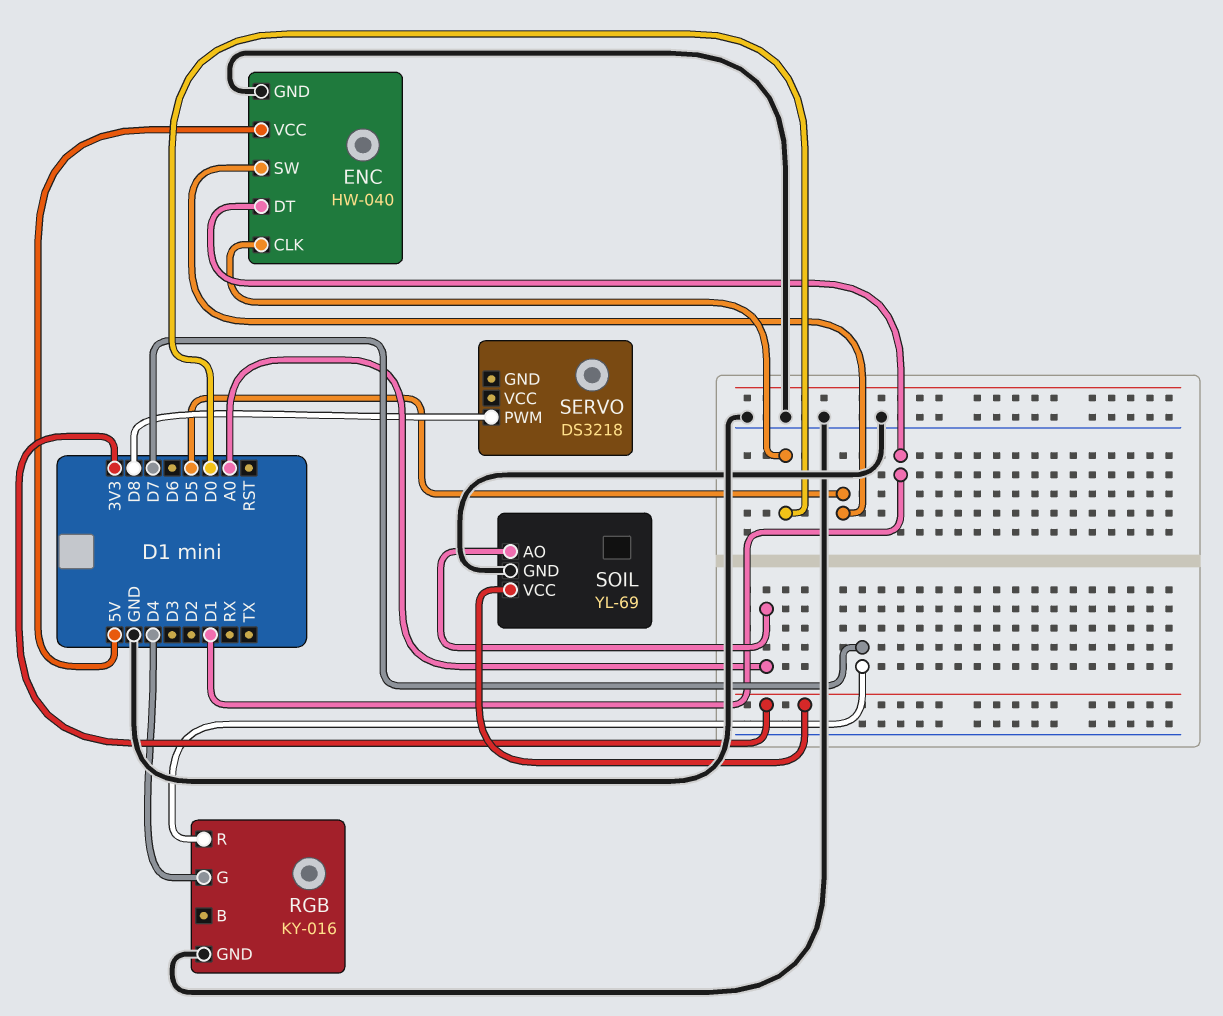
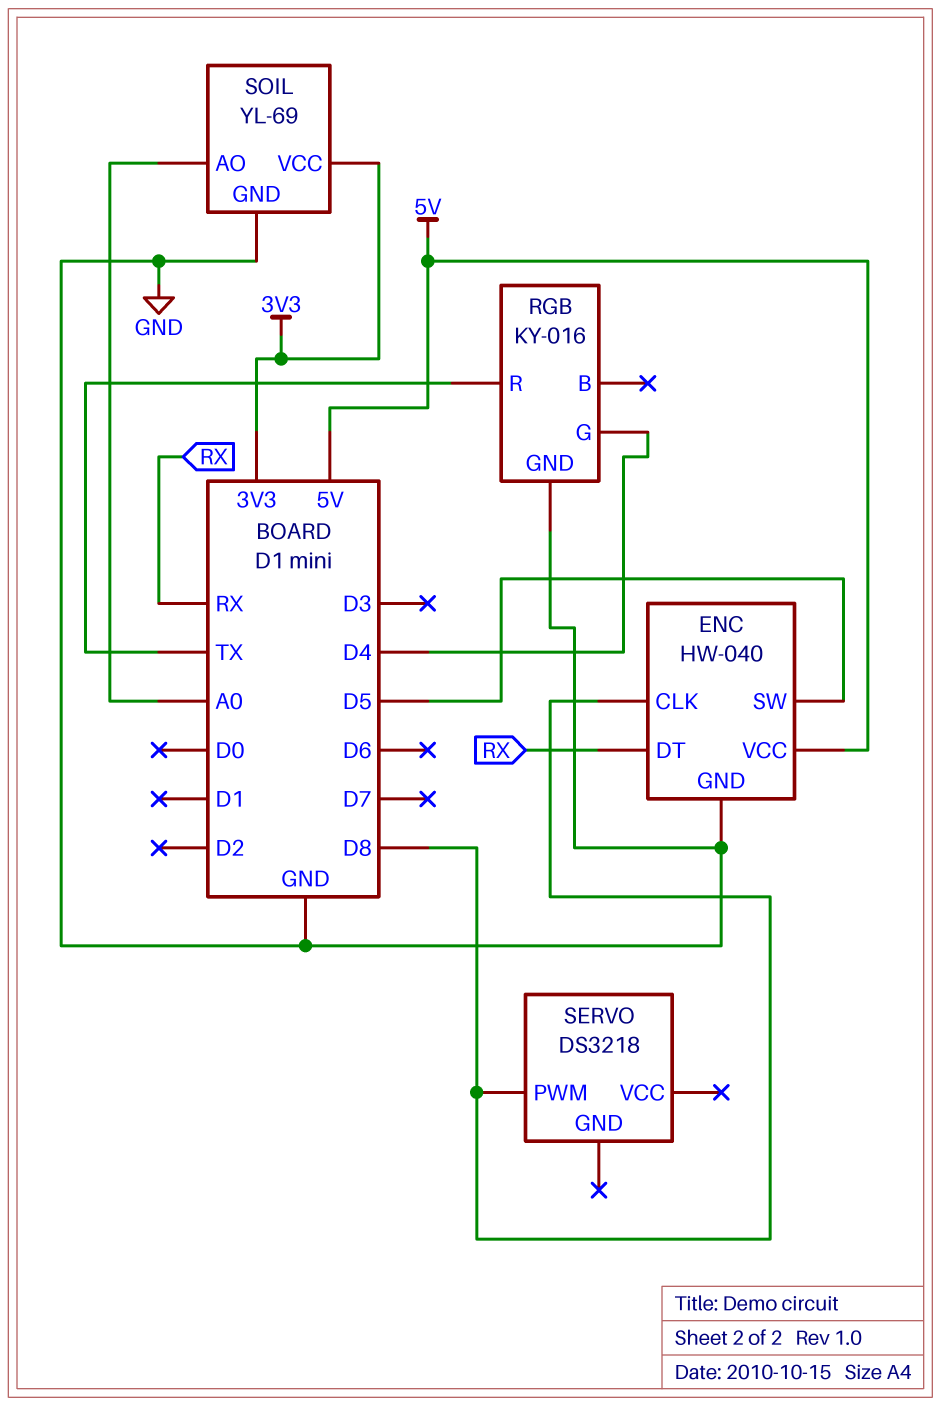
ENC pin CLK: D0 -> D8
ENC pin DT: D1 -> RX
RGB pin R: D7 -> TX

